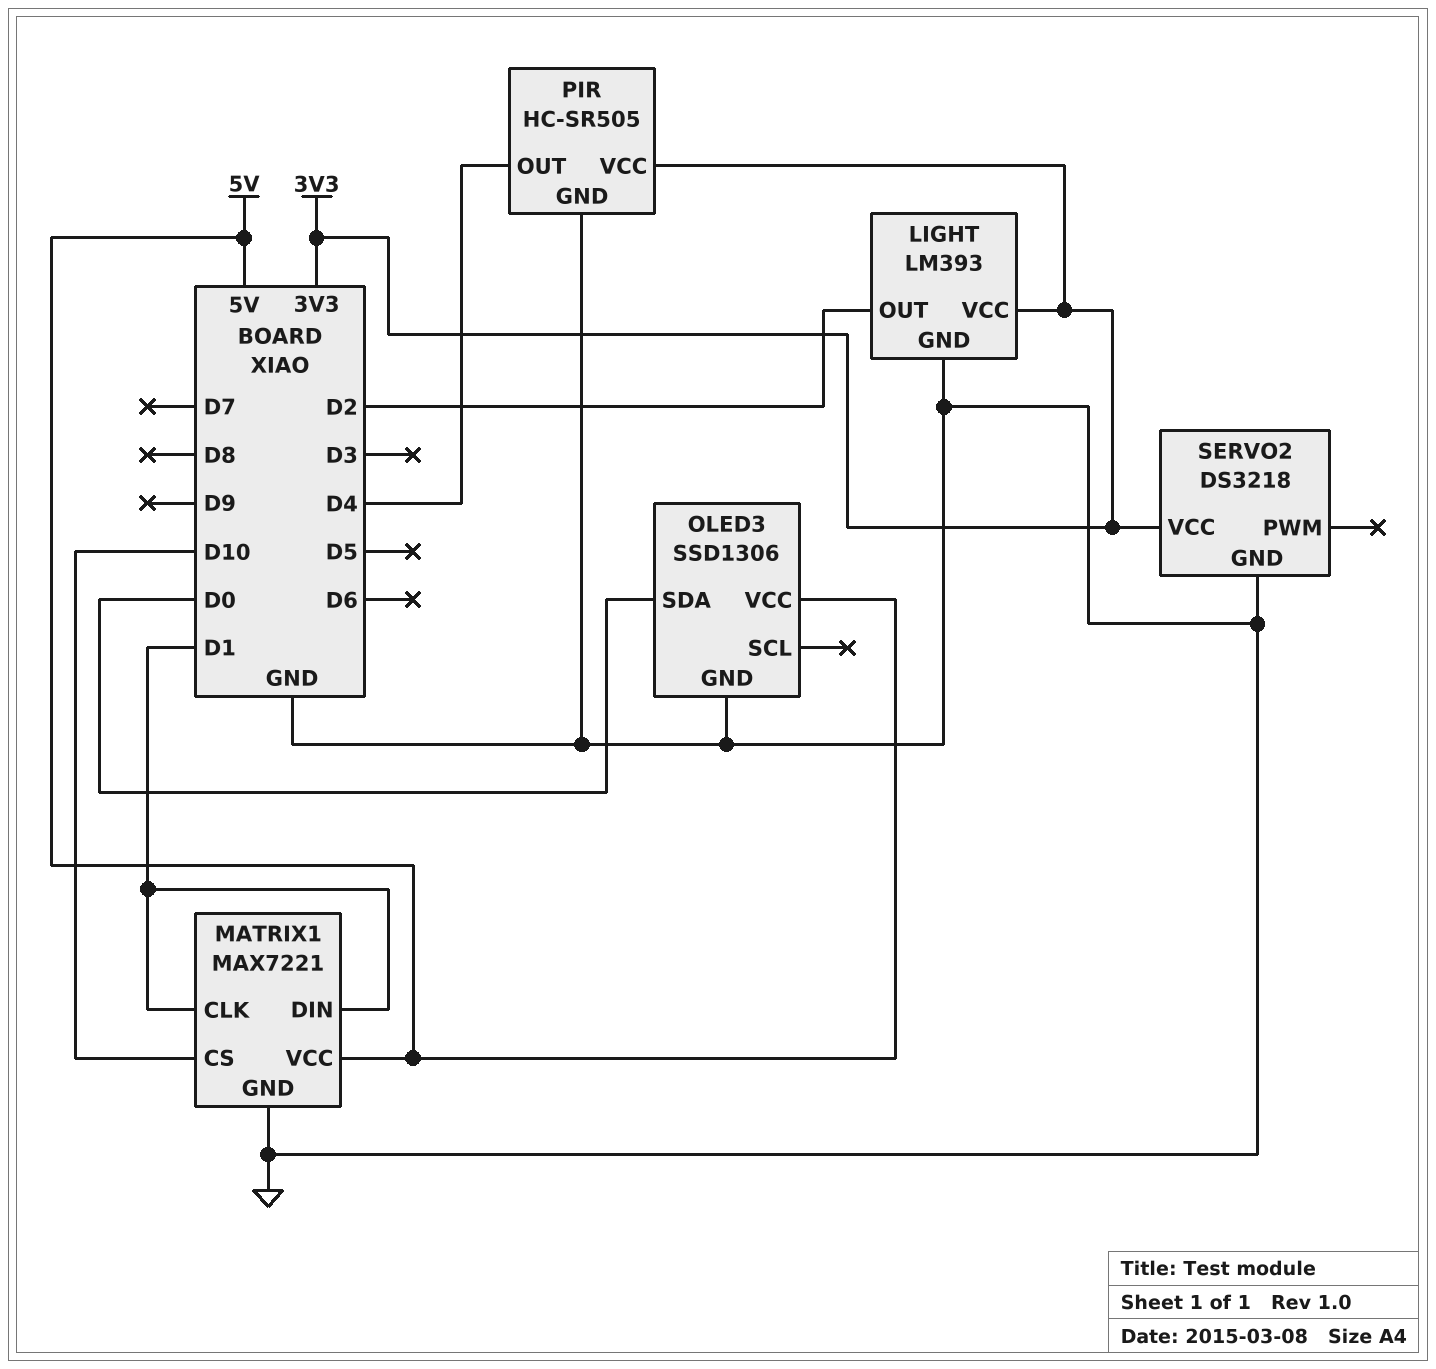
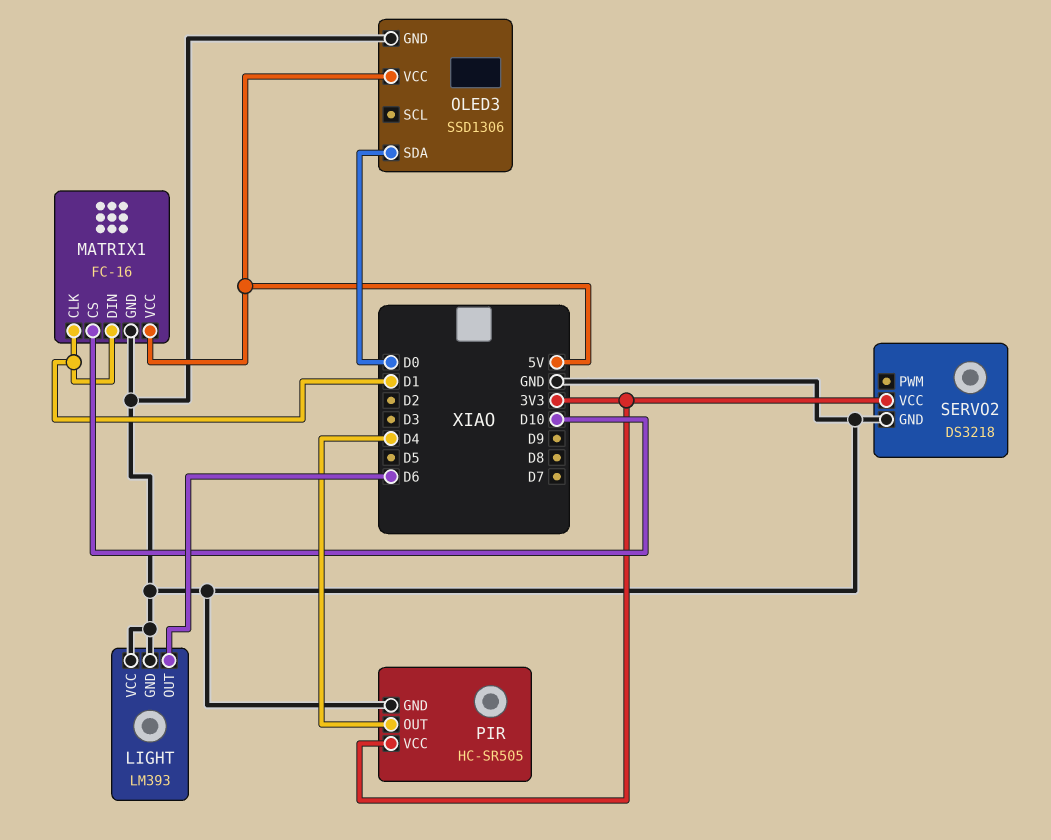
LIGHT pin OUT: D2 -> D6
LIGHT pin VCC: 3V3 -> GND
MATRIX1: MAX7221 -> FC-16

